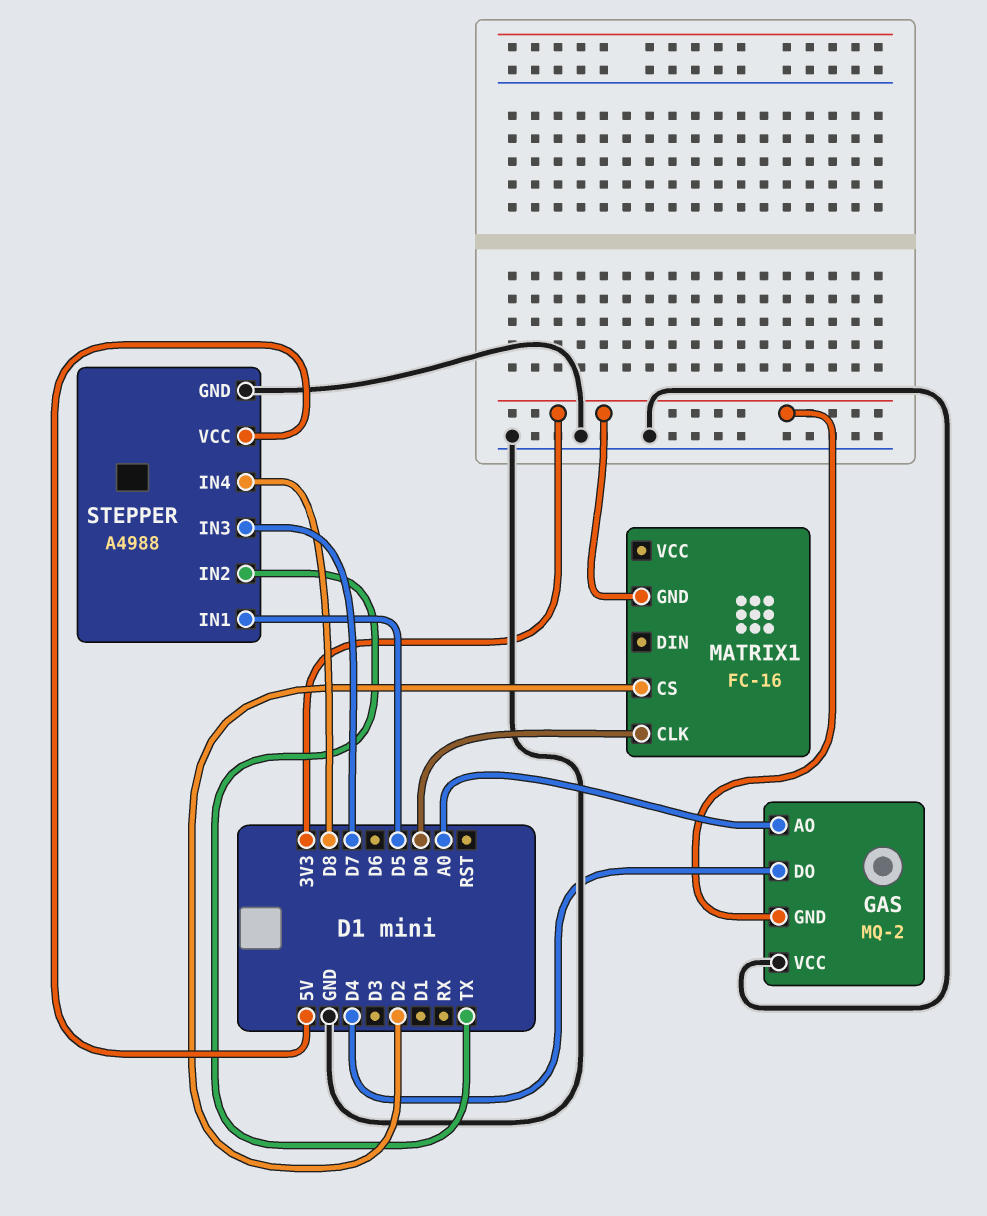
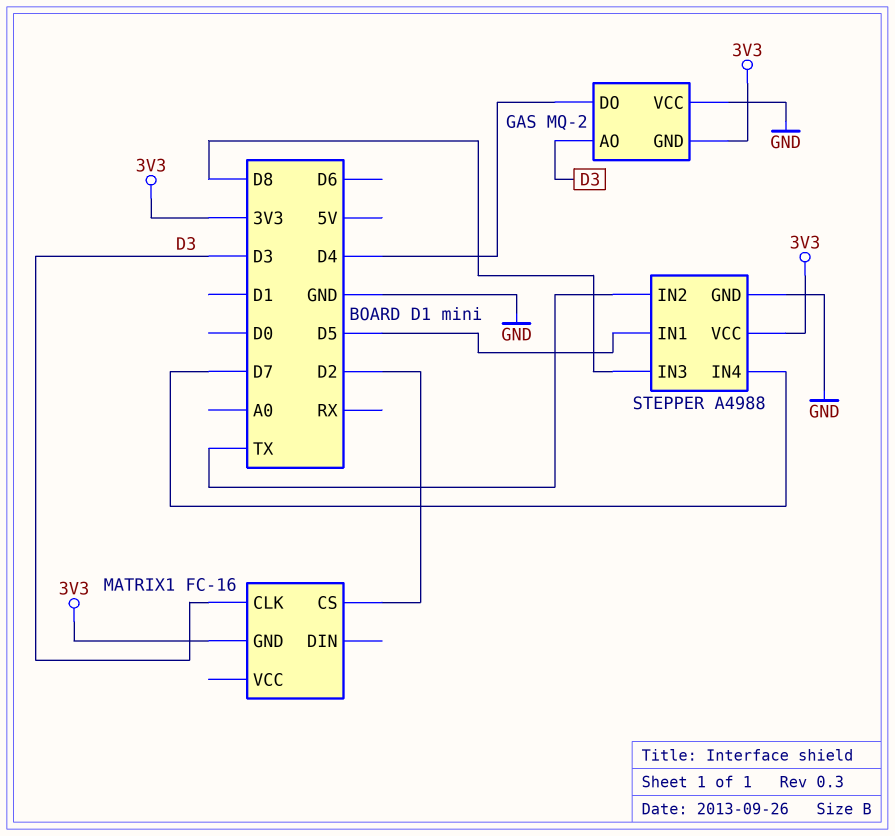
GAS pin AO: A0 -> D3
MATRIX1 pin CLK: D0 -> D3
STEPPER pin IN3: D7 -> D8
STEPPER pin IN4: D8 -> D7
STEPPER pin VCC: 5V -> 3V3

